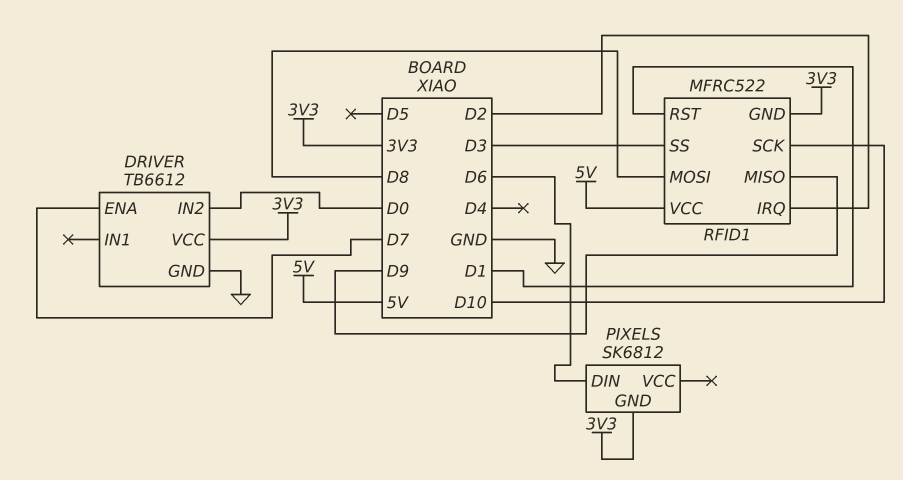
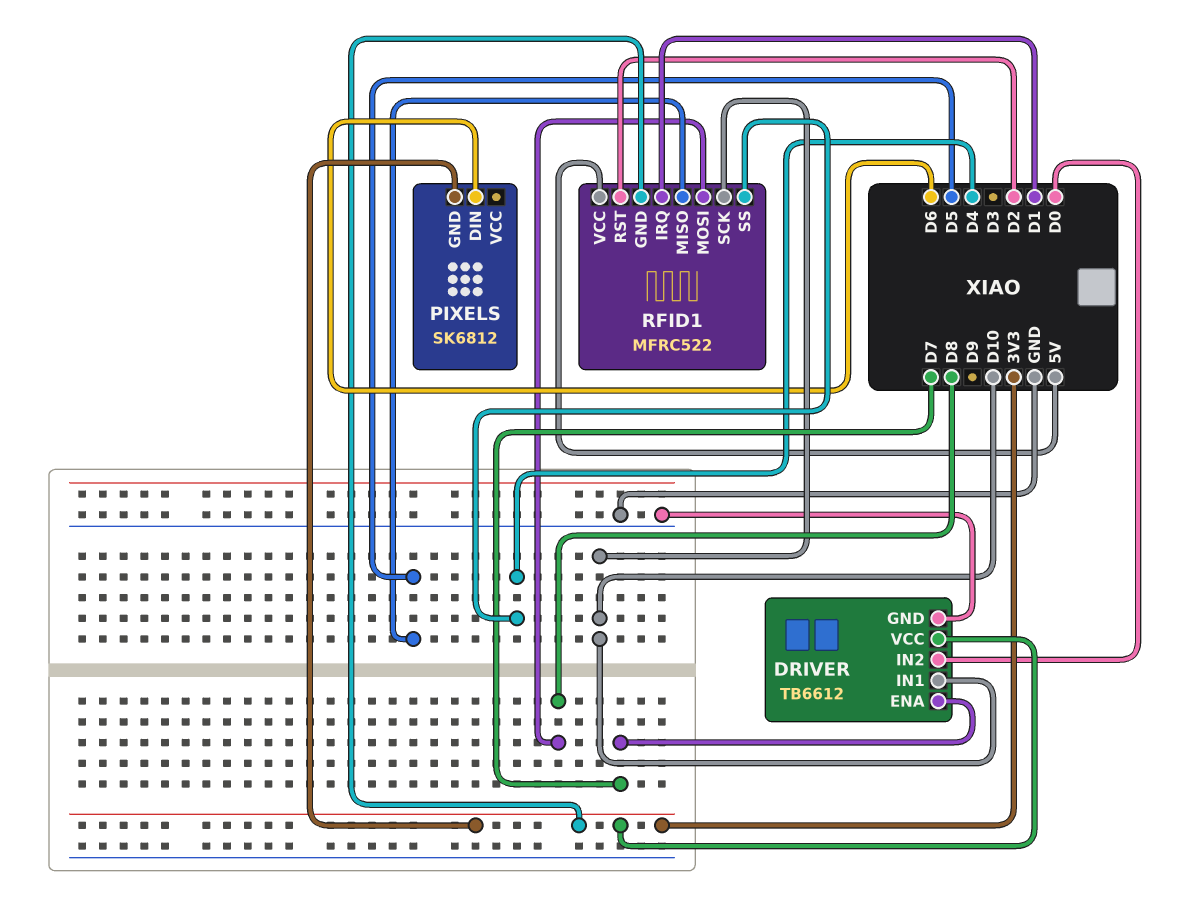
DRIVER pin IN1: none -> D10
RFID1 pin IRQ: D2 -> D1
RFID1 pin MISO: D9 -> D5
RFID1 pin RST: D1 -> D2
RFID1 pin SS: D3 -> D4

